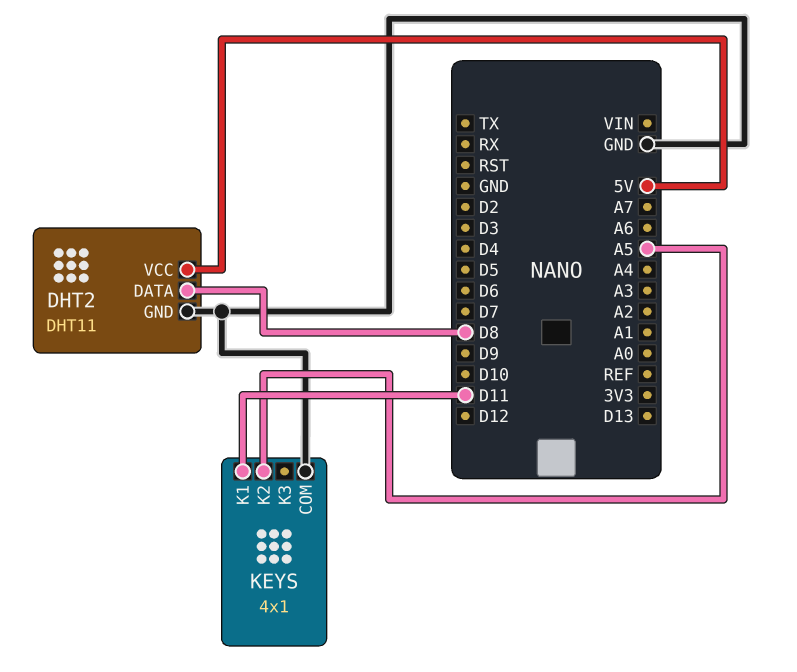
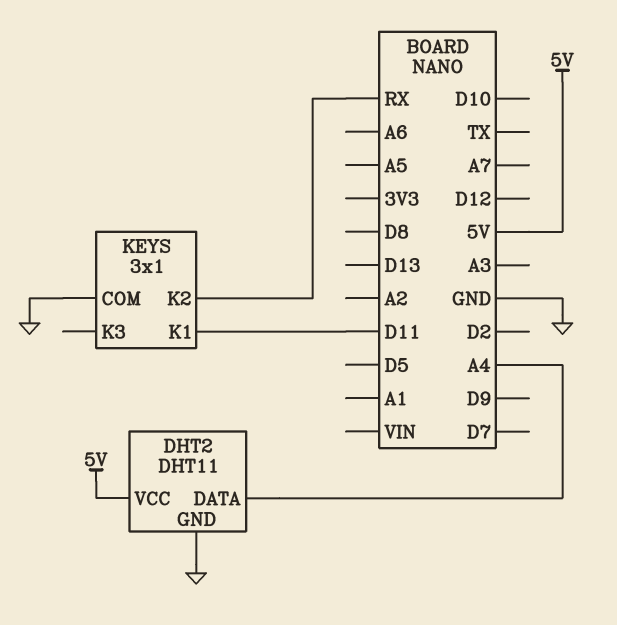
DHT2 pin DATA: D8 -> A4
KEYS: 4x1 -> 3x1
KEYS pin K2: A5 -> RX

